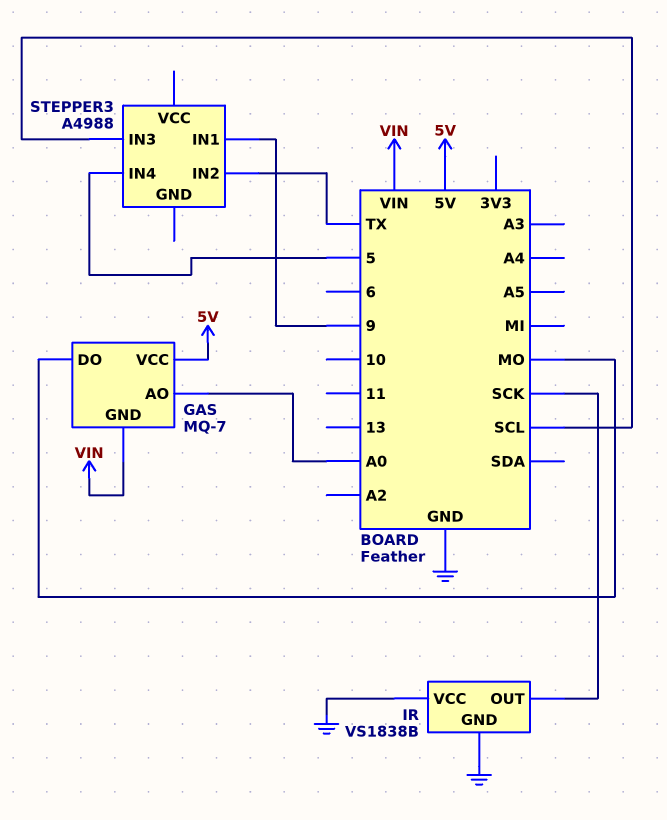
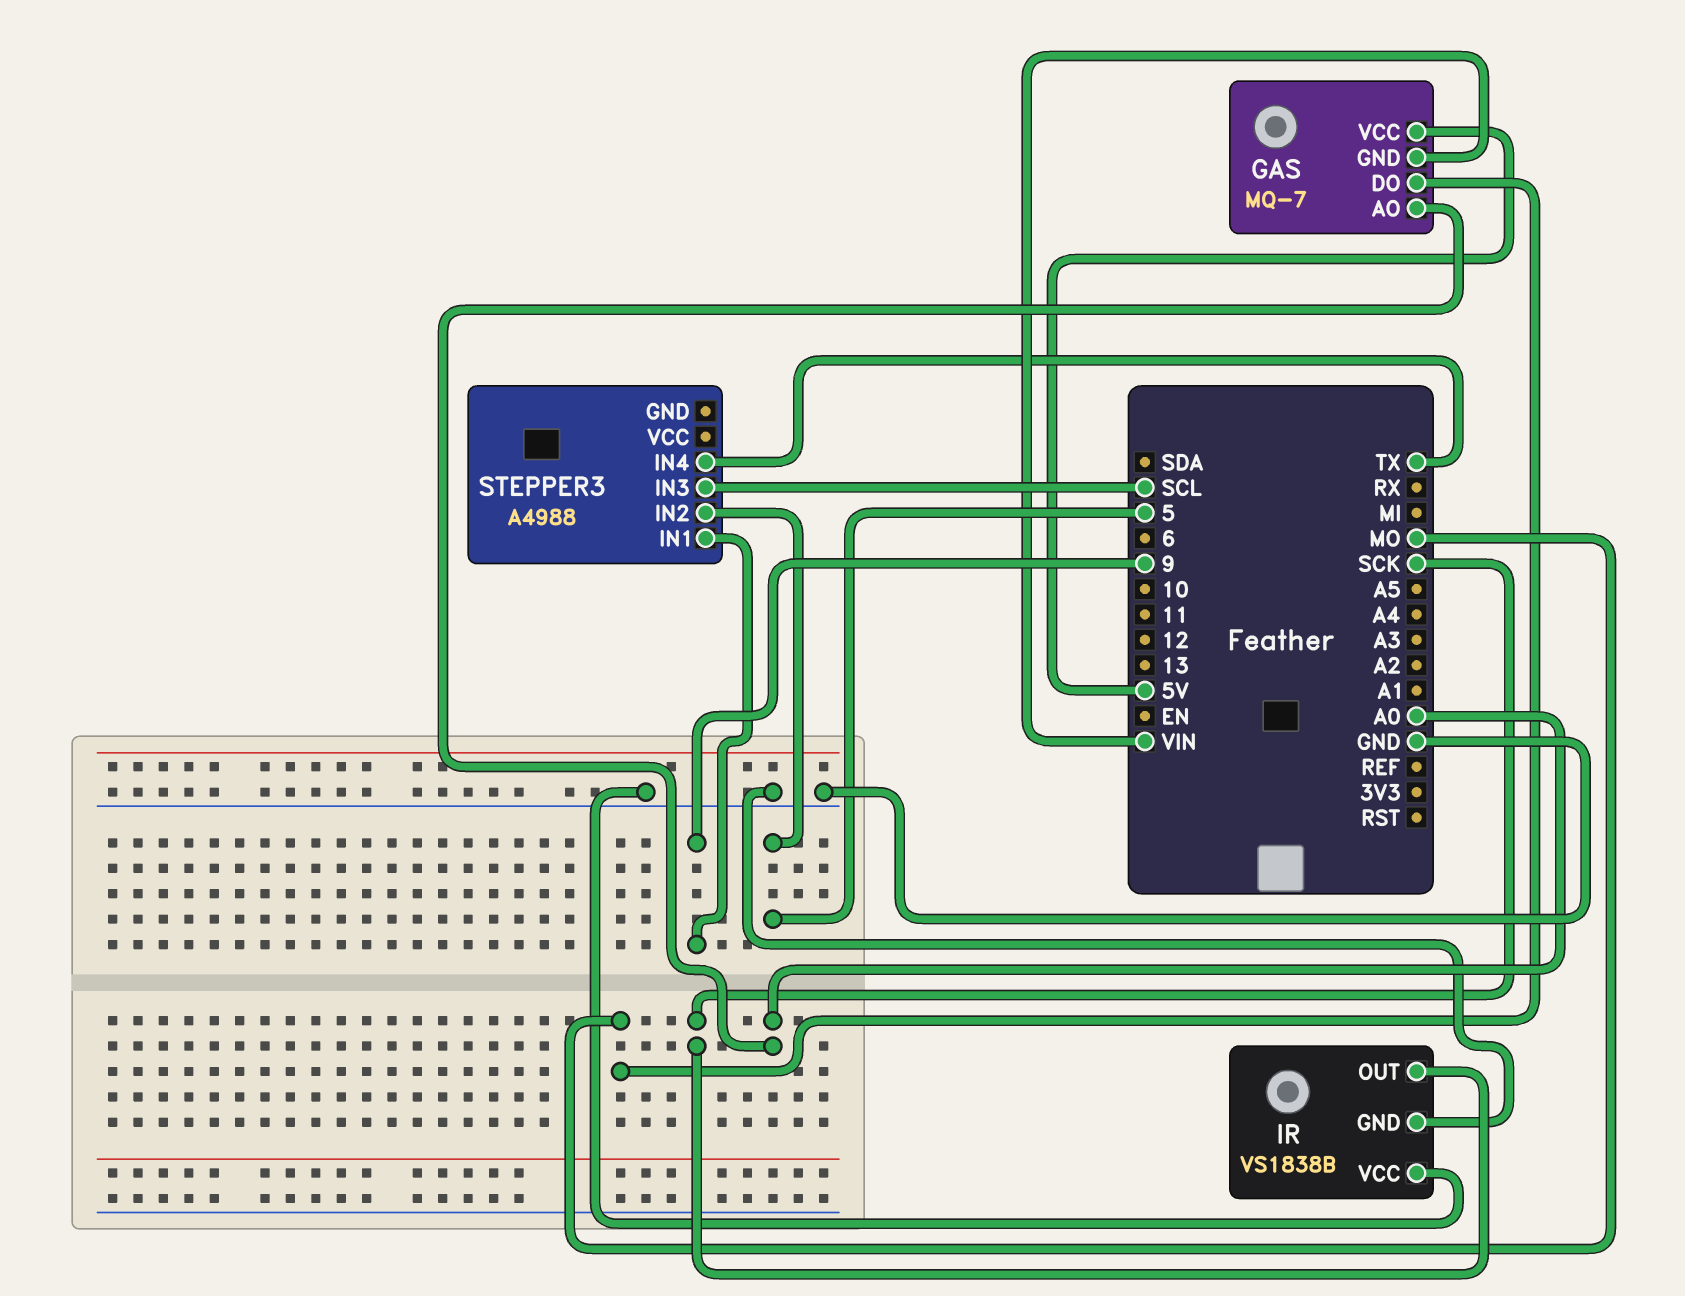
STEPPER3 pin IN2: TX -> 5
STEPPER3 pin IN4: 5 -> TX

